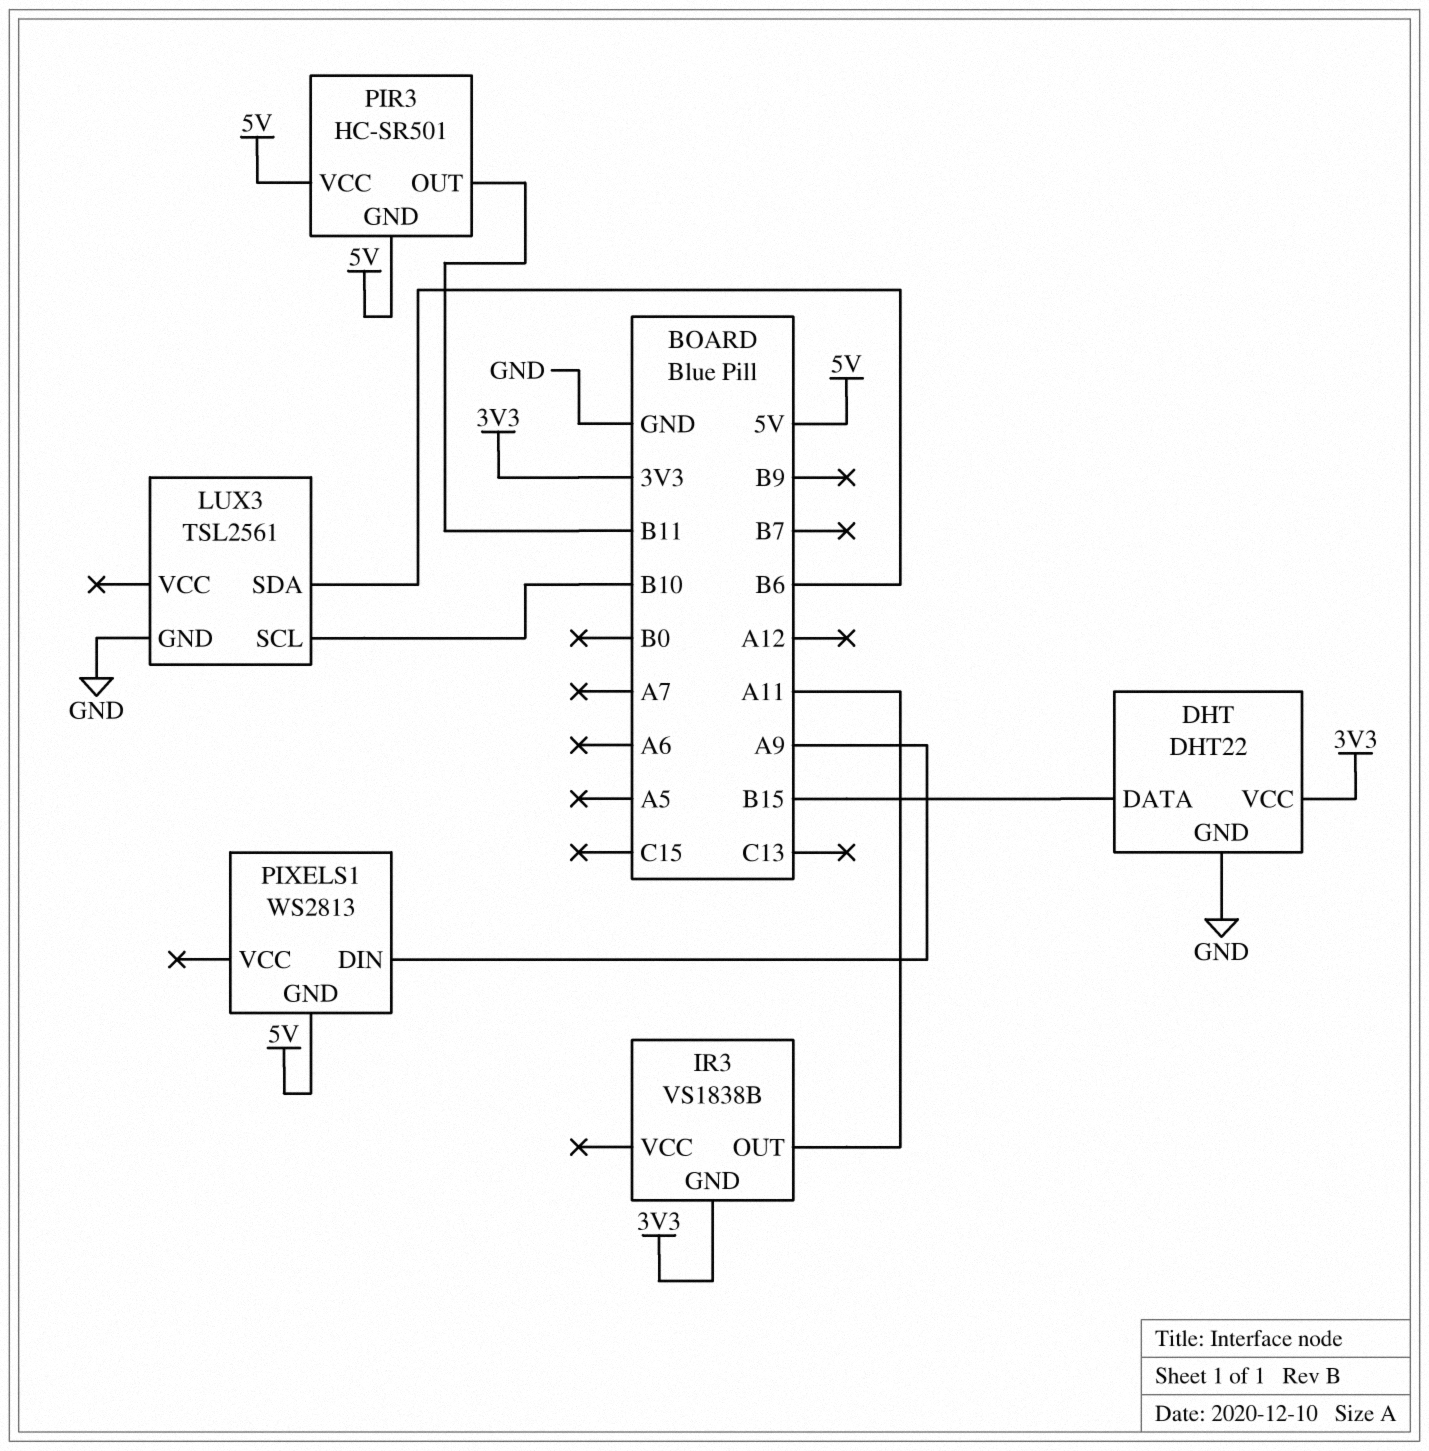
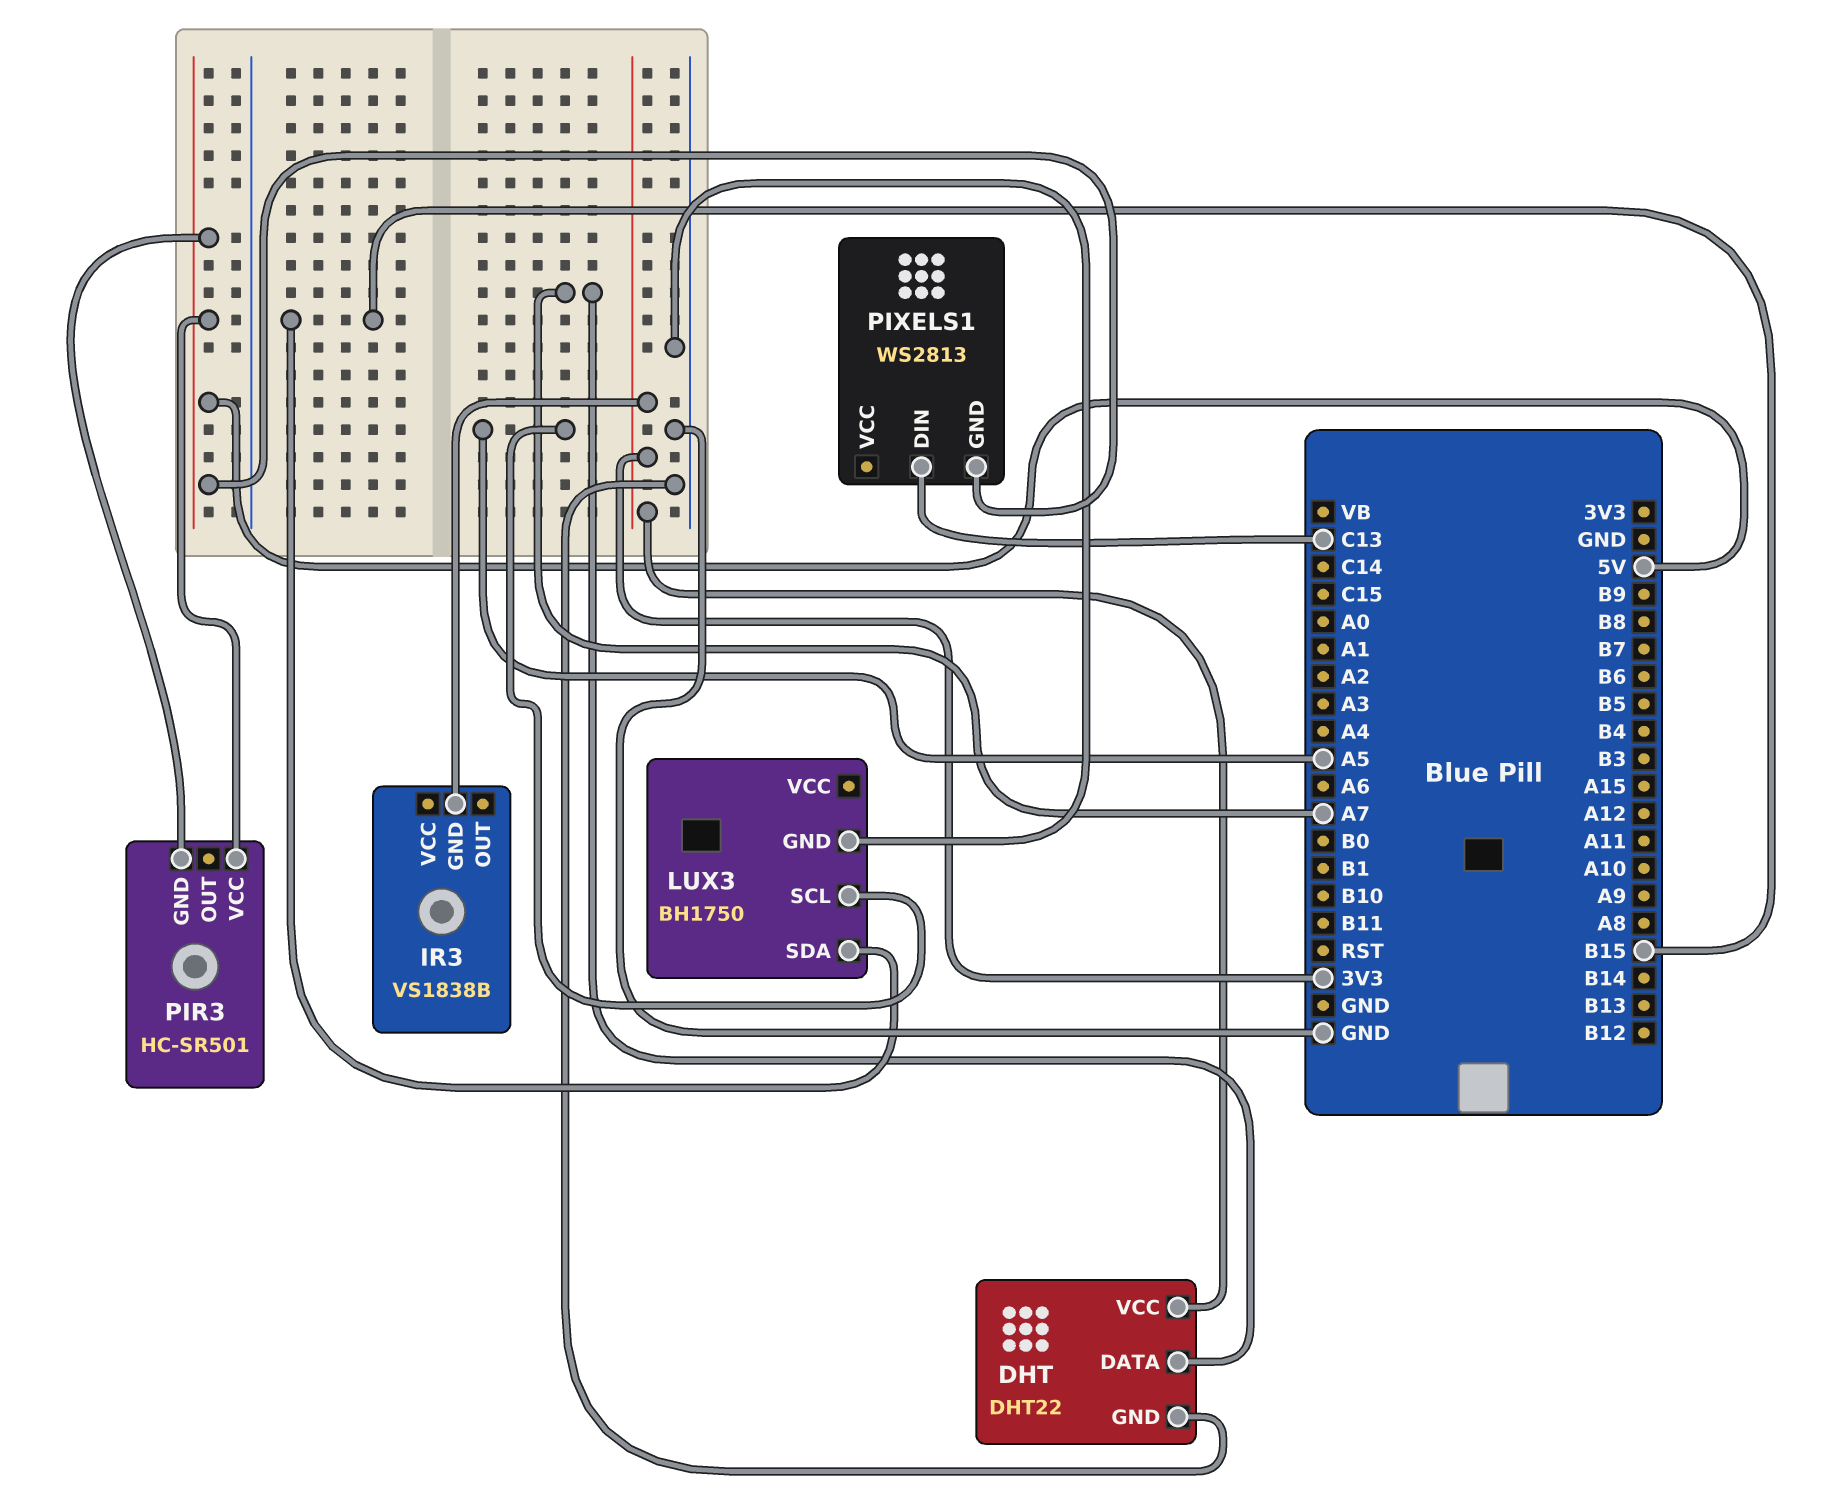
DHT pin DATA: B15 -> A7
IR3 pin OUT: A11 -> none
LUX3: TSL2561 -> BH1750
LUX3 pin SCL: B10 -> A5
LUX3 pin SDA: B6 -> B15
PIR3 pin OUT: B11 -> none
PIXELS1 pin DIN: A9 -> C13

